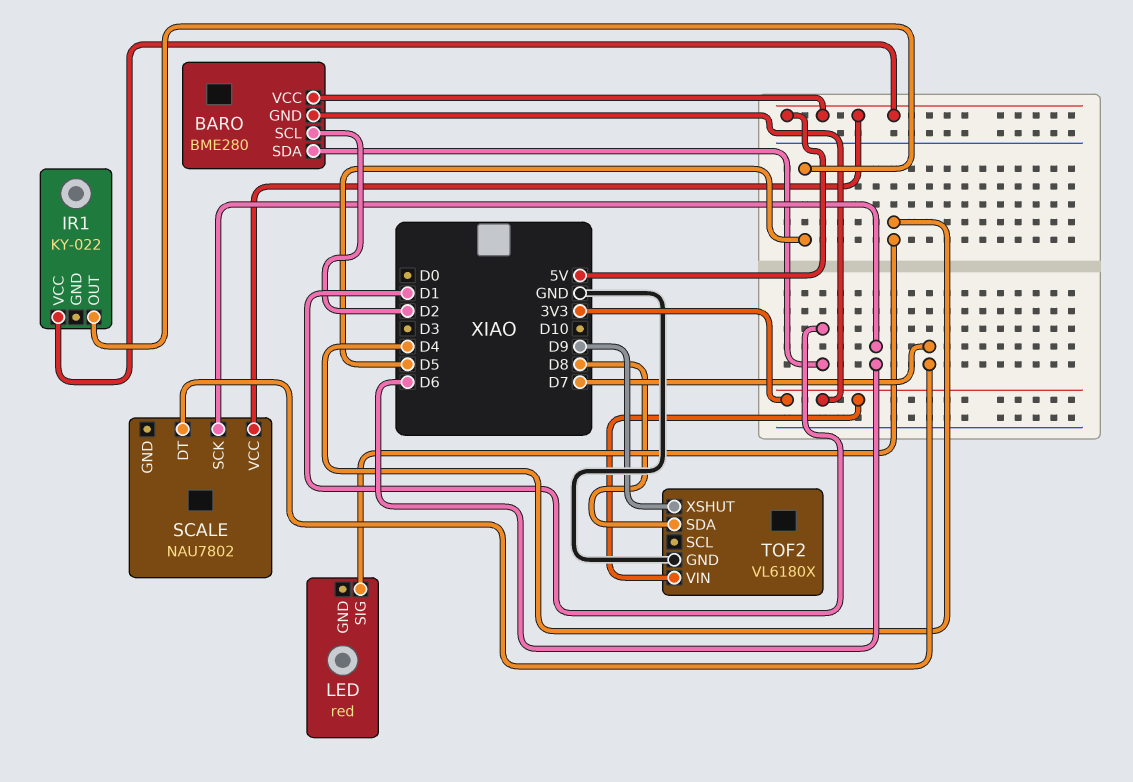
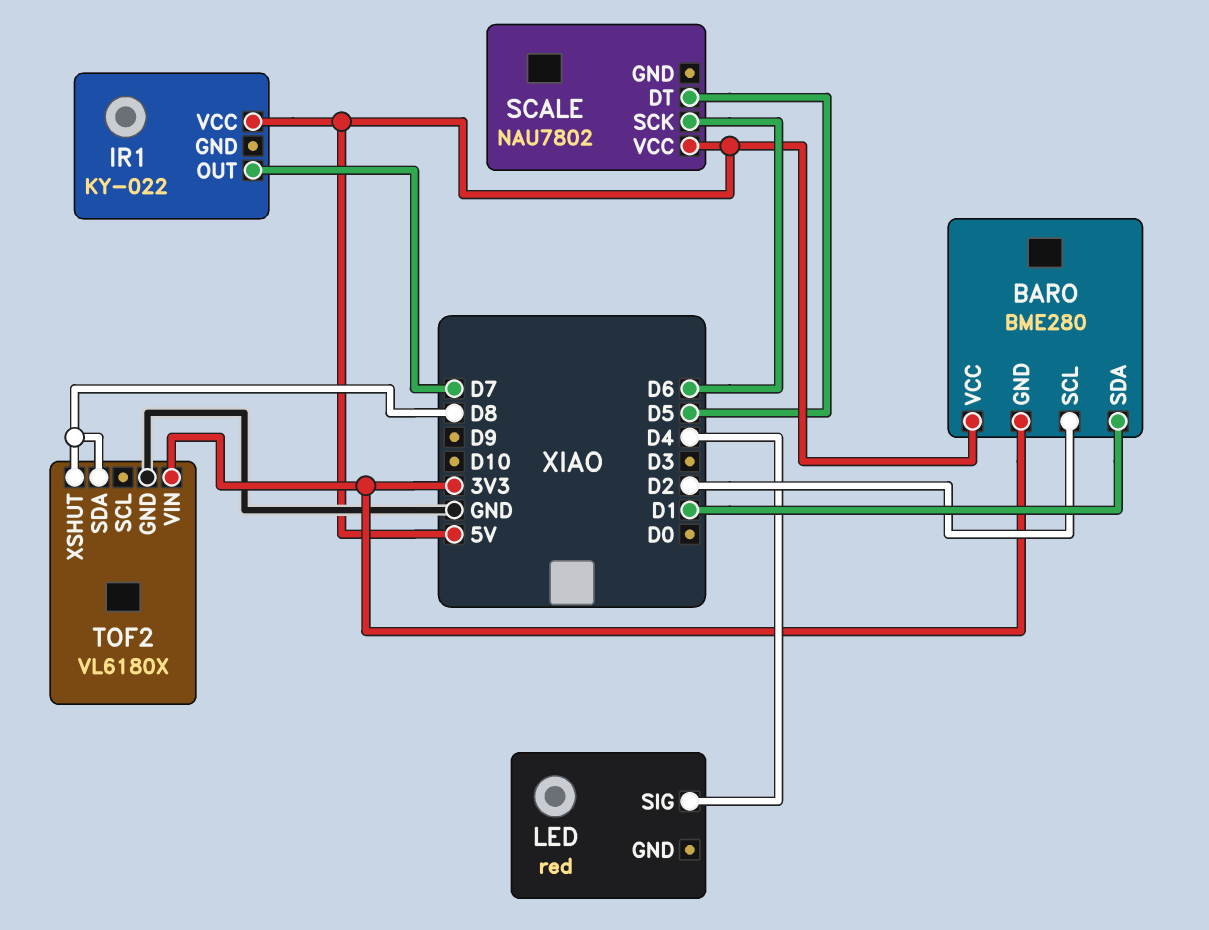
IR1 pin OUT: D5 -> D7
SCALE pin DT: D7 -> D5
TOF2 pin XSHUT: D9 -> D8

